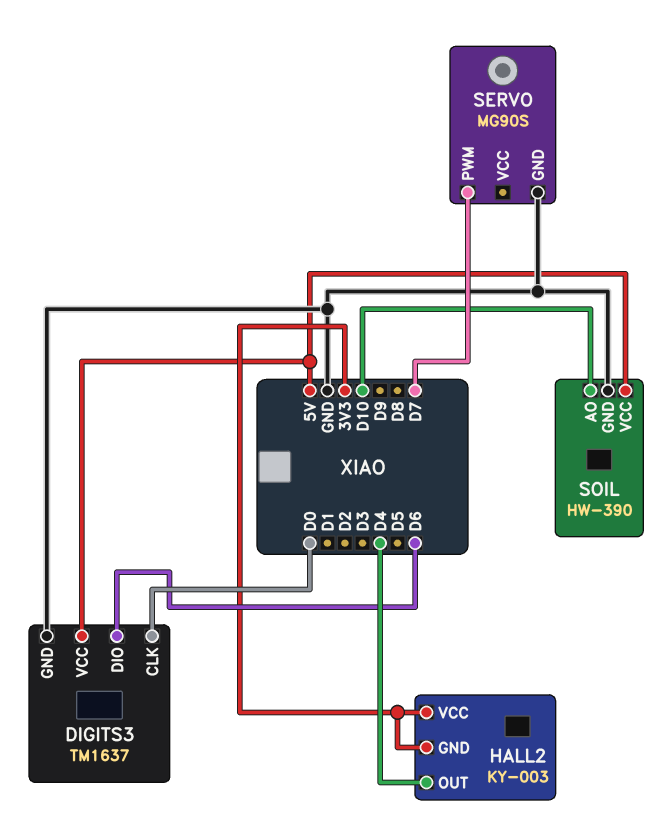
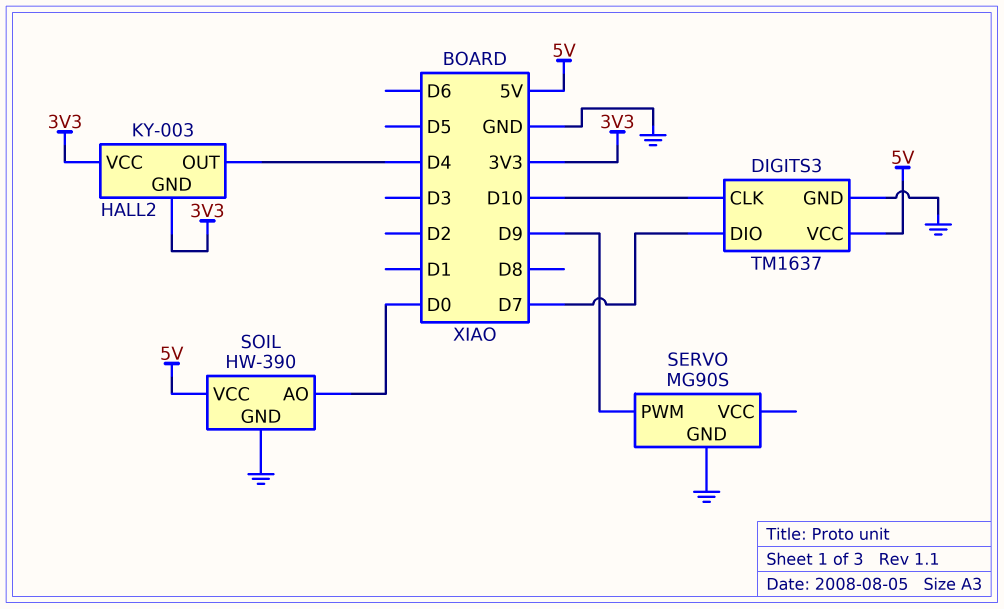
DIGITS3 pin CLK: D0 -> D10
DIGITS3 pin DIO: D6 -> D7
SERVO pin PWM: D7 -> D9
SOIL pin AO: D10 -> D0

